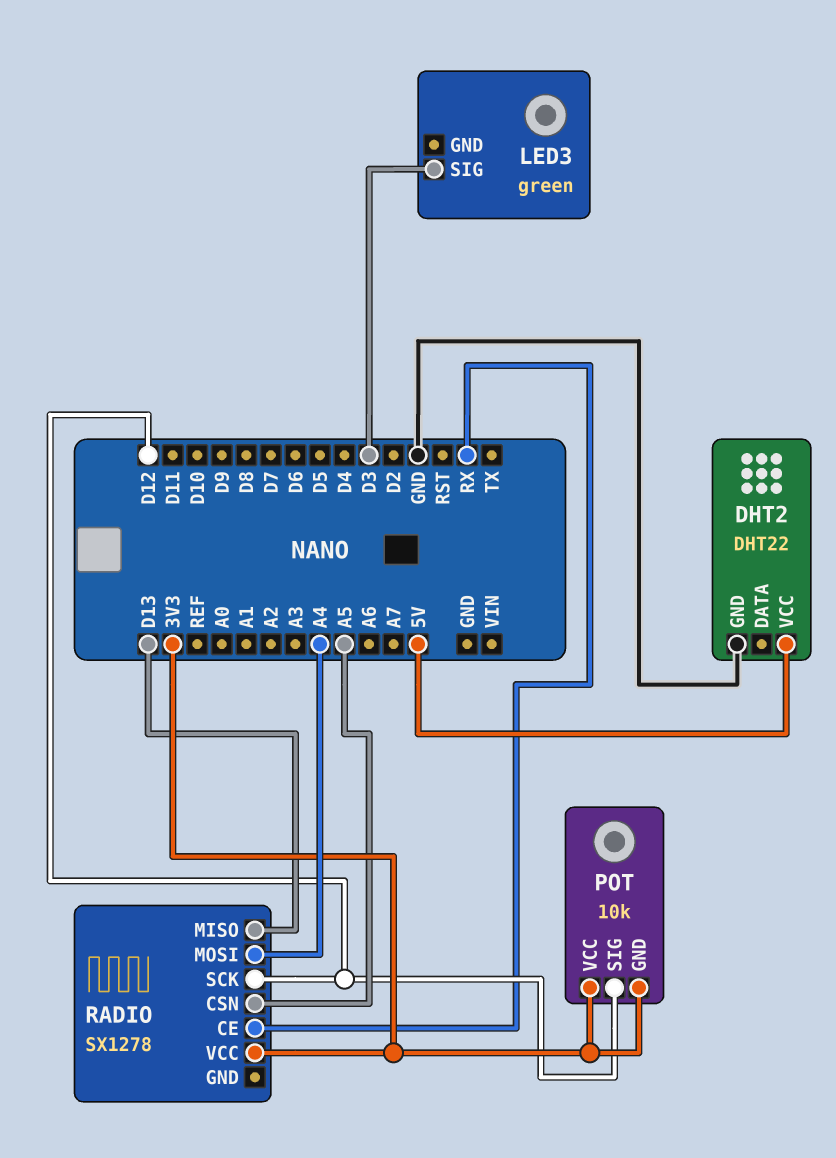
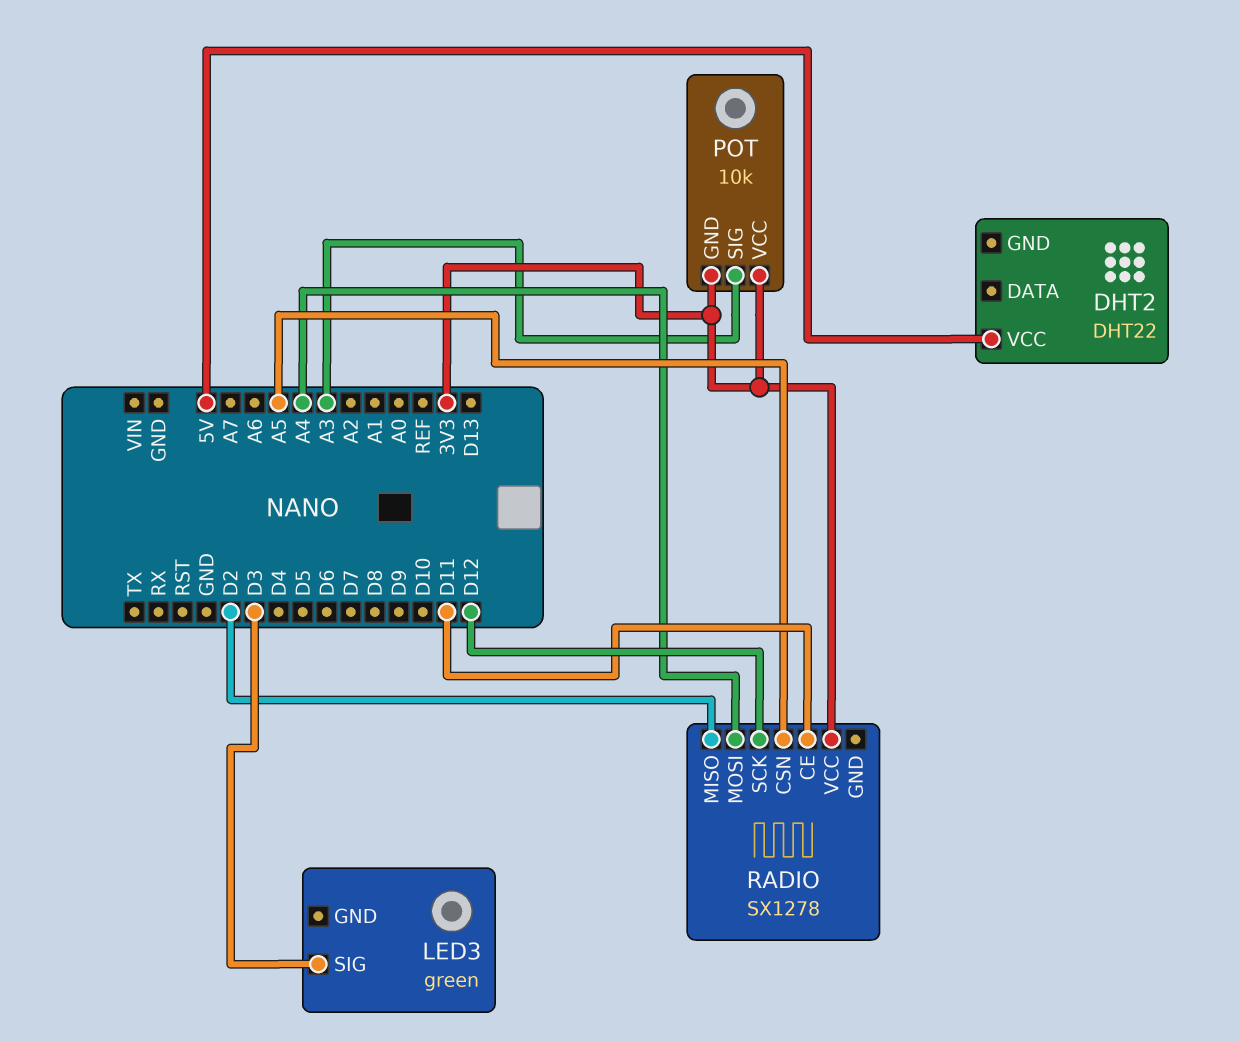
DHT2 pin GND: GND -> none
POT pin SIG: D12 -> A3
RADIO pin CE: RX -> D11
RADIO pin MISO: D13 -> D2

